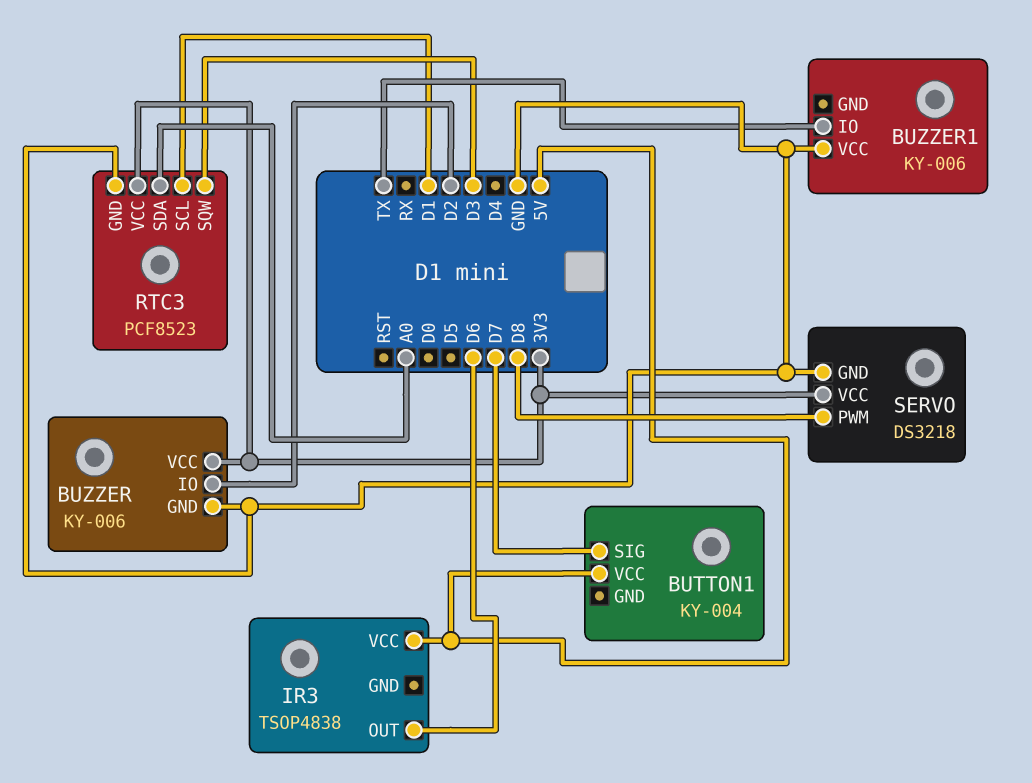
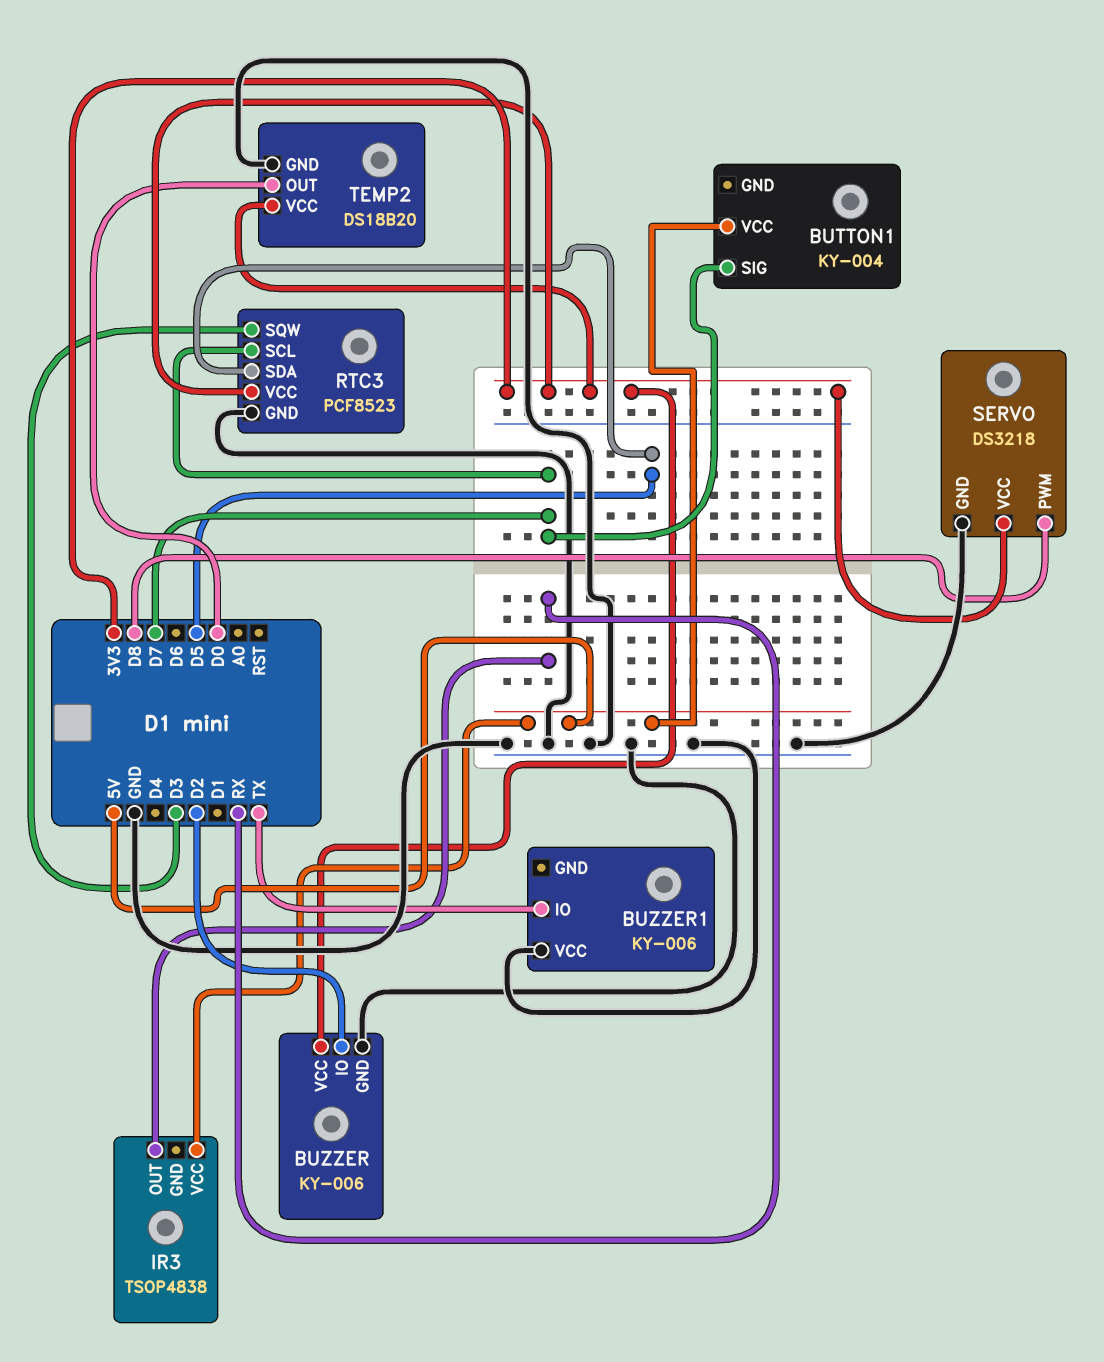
IR3 pin OUT: D6 -> RX
RTC3 pin SCL: D1 -> D7
RTC3 pin SDA: A0 -> D5
TEMP2: none -> DS18B20
TEMP2 pin GND: none -> GND
TEMP2 pin OUT: none -> D0
TEMP2 pin VCC: none -> 3V3

